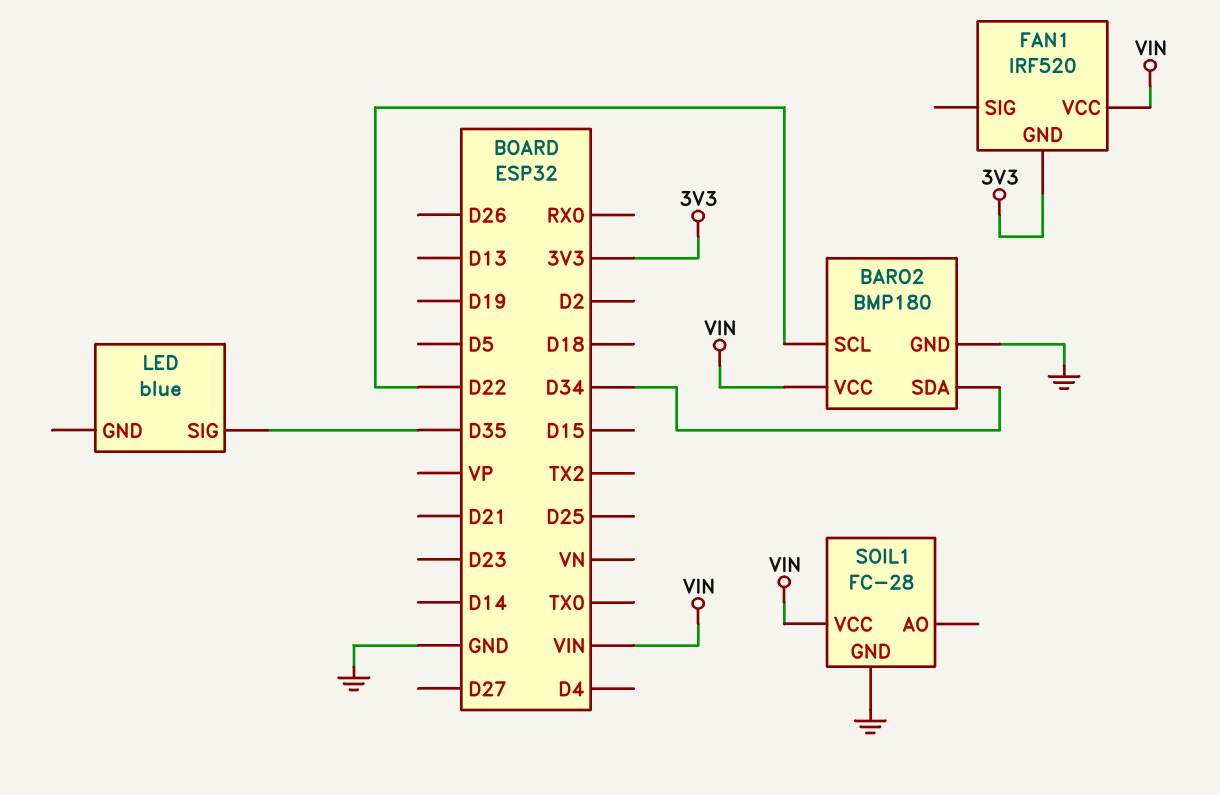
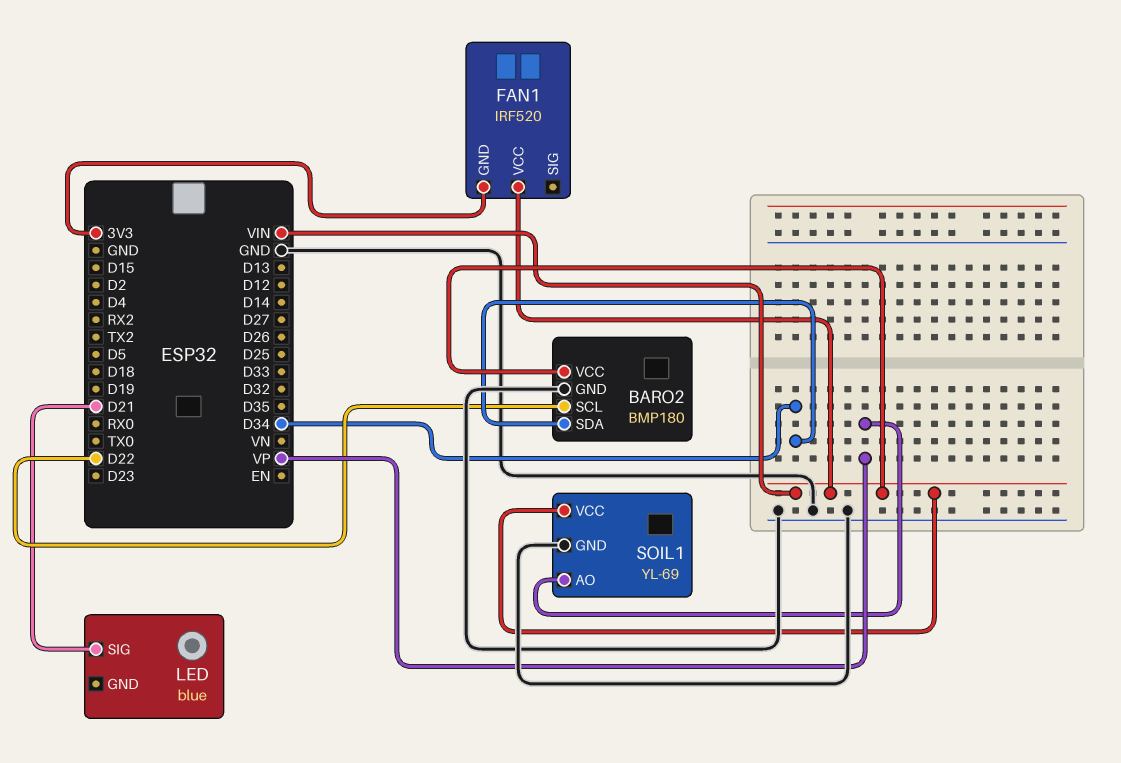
LED pin SIG: D35 -> D21
SOIL1: FC-28 -> YL-69
SOIL1 pin AO: none -> VP

